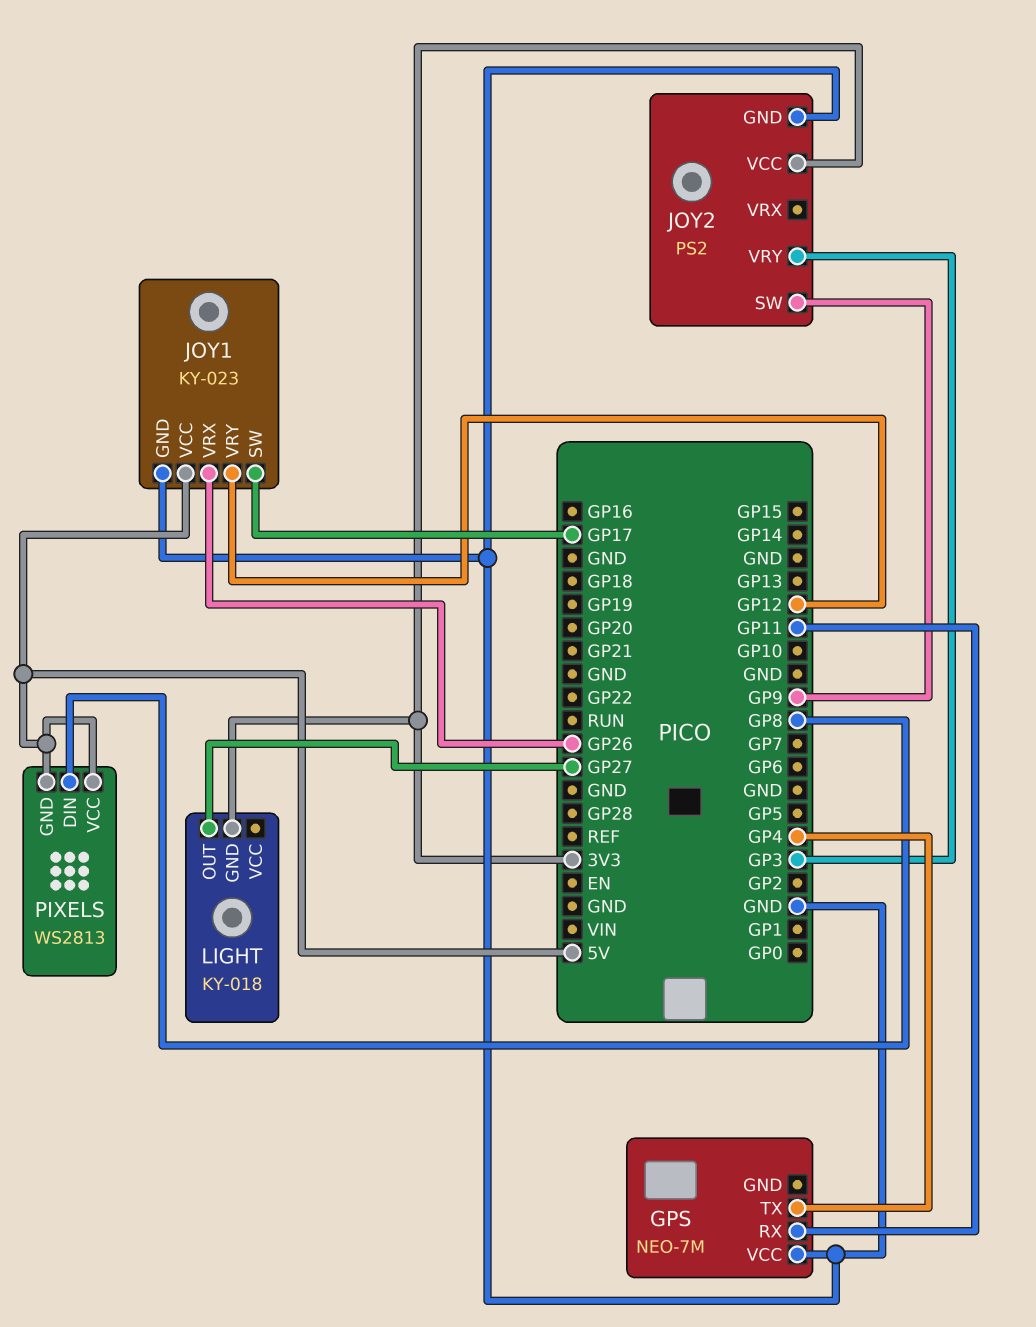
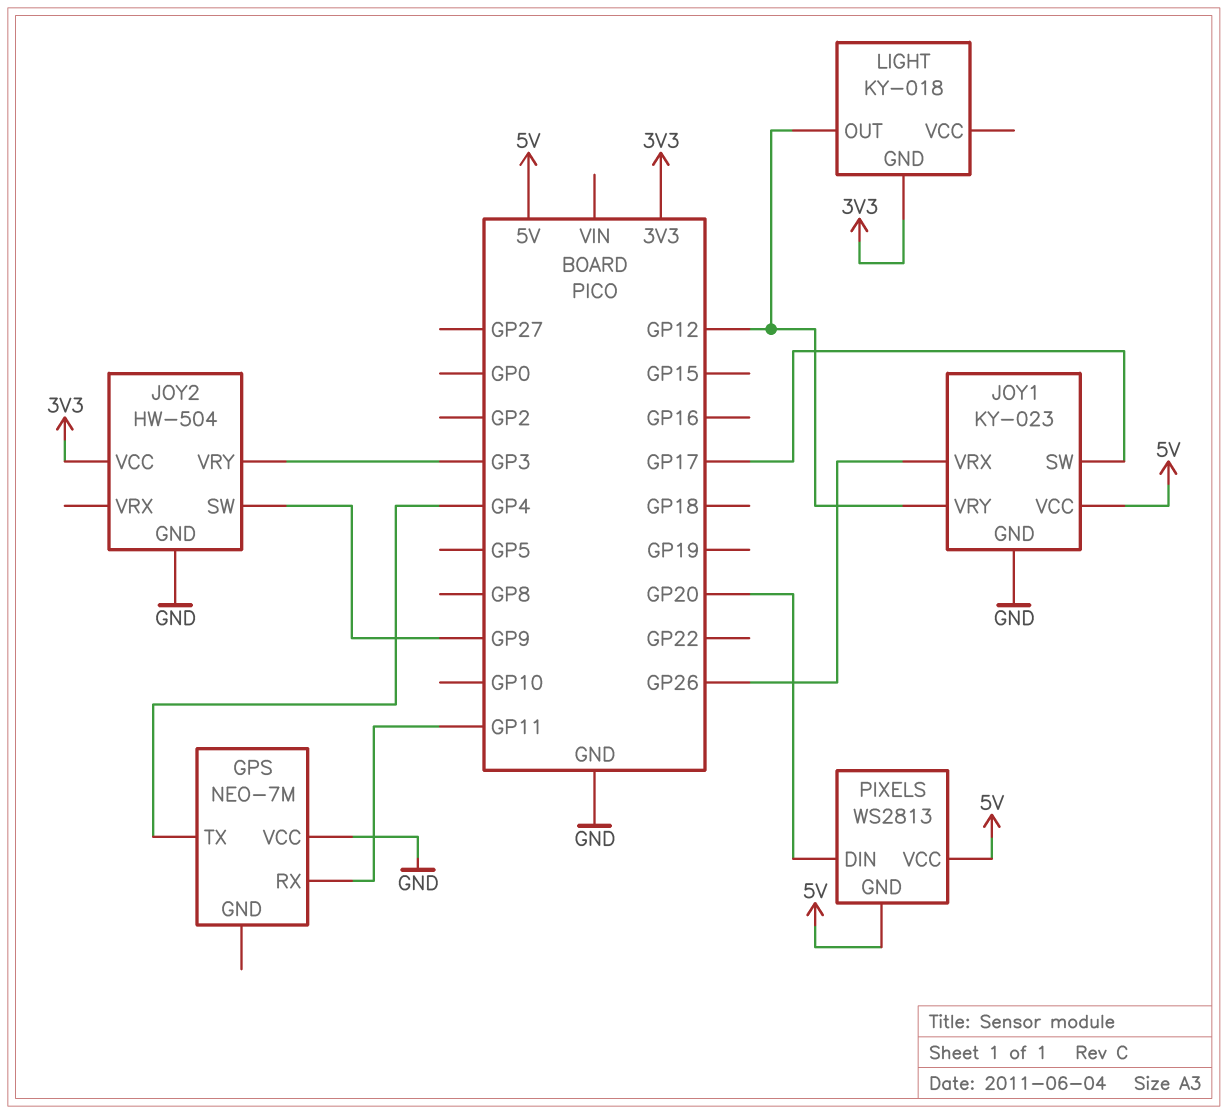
JOY2: PS2 -> HW-504
LIGHT pin OUT: GP27 -> GP12
PIXELS pin DIN: GP8 -> GP20

